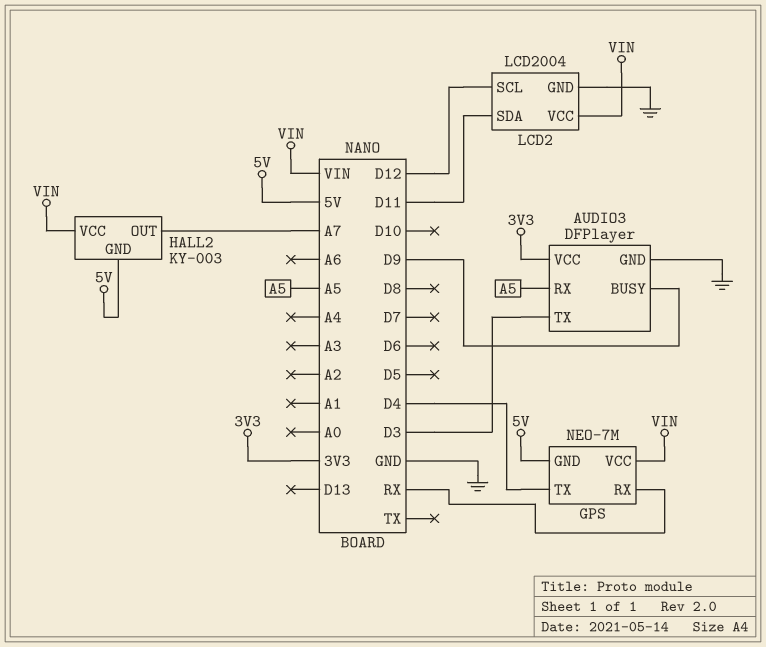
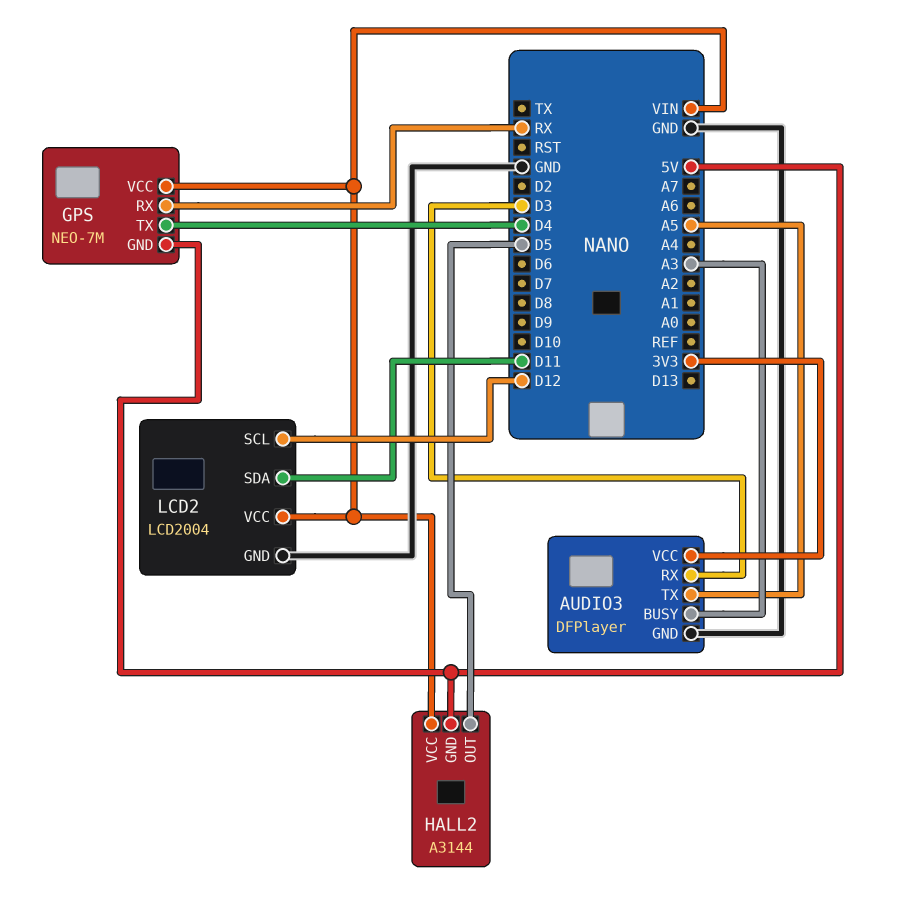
AUDIO3 pin BUSY: D9 -> A3
AUDIO3 pin RX: A5 -> D3
AUDIO3 pin TX: D3 -> A5
HALL2: KY-003 -> A3144
HALL2 pin OUT: A7 -> D5

